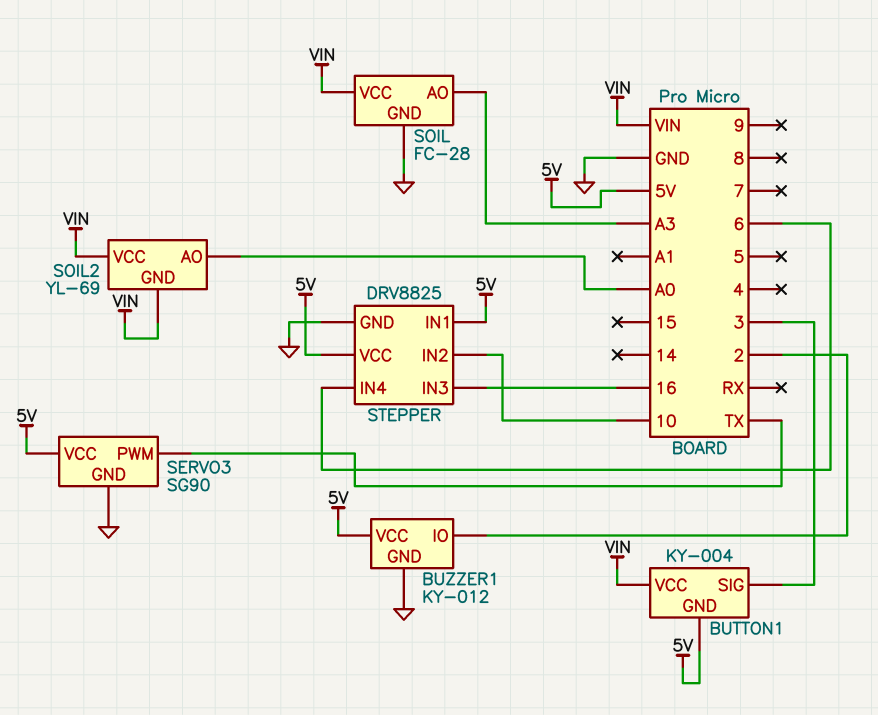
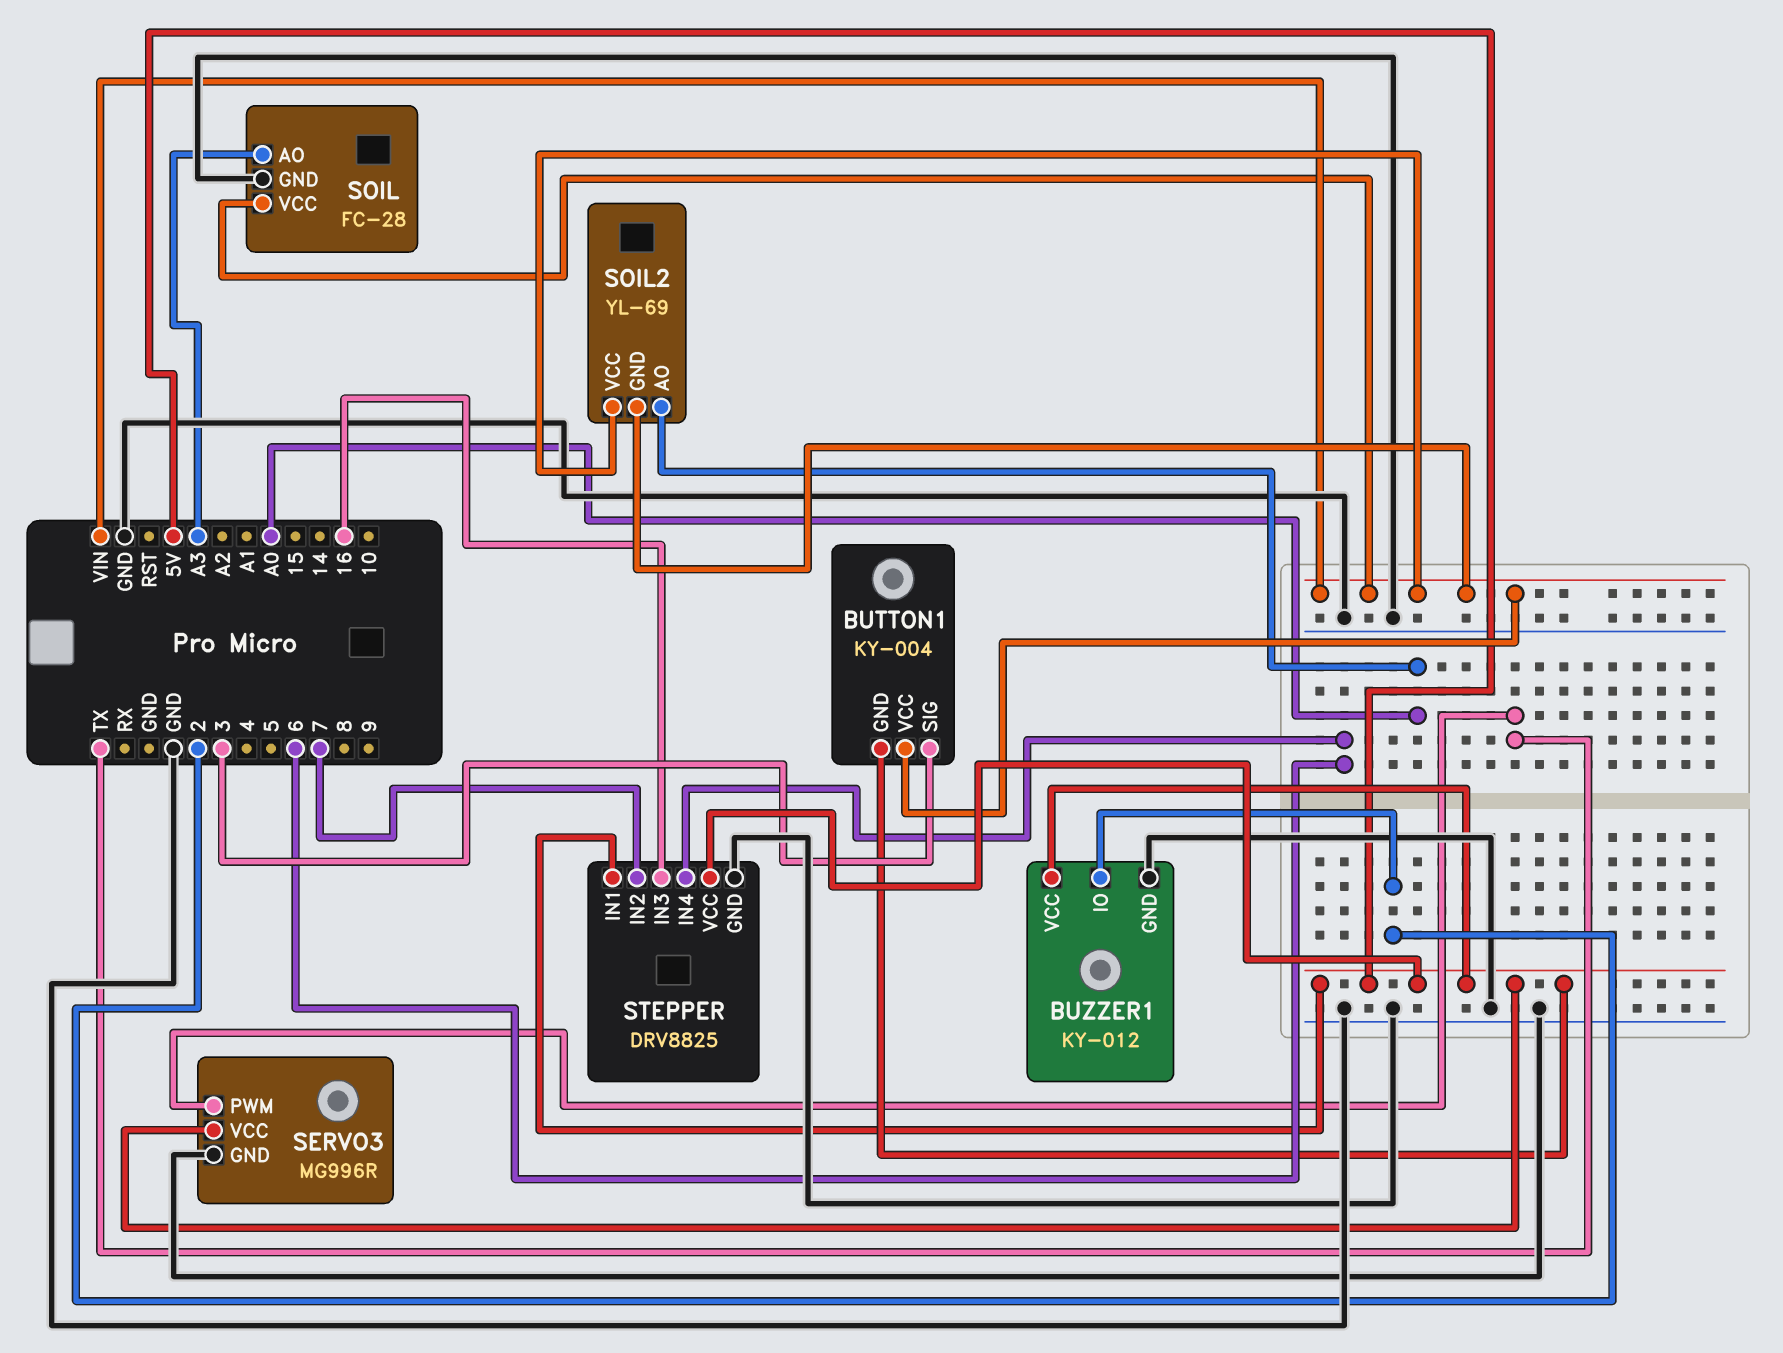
SERVO3: SG90 -> MG996R
STEPPER pin IN2: 10 -> 7

